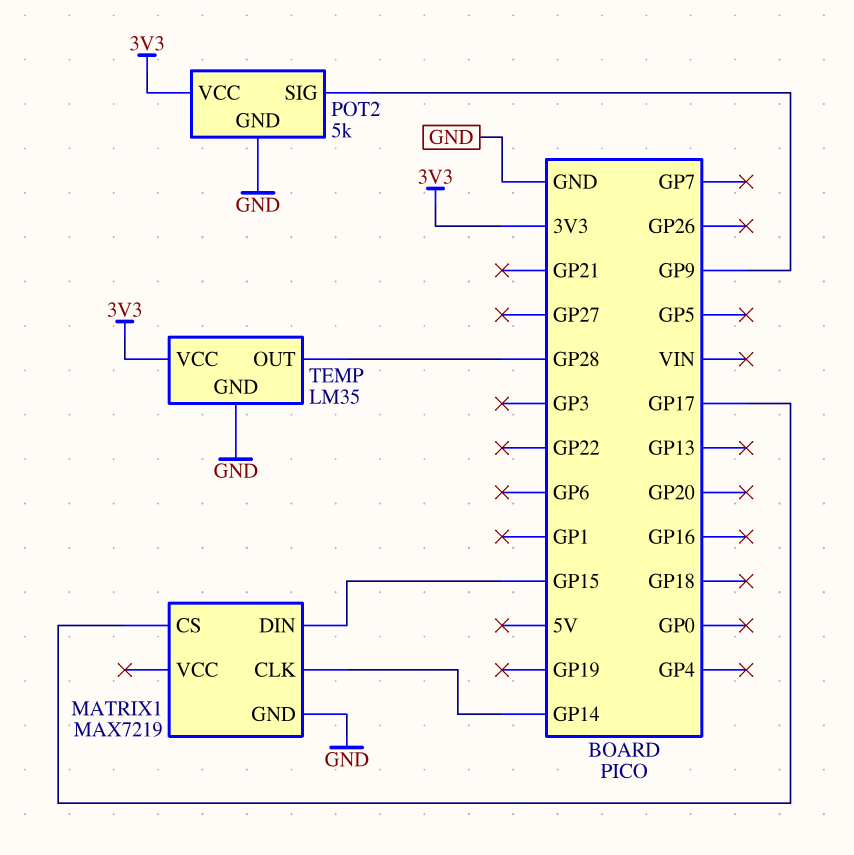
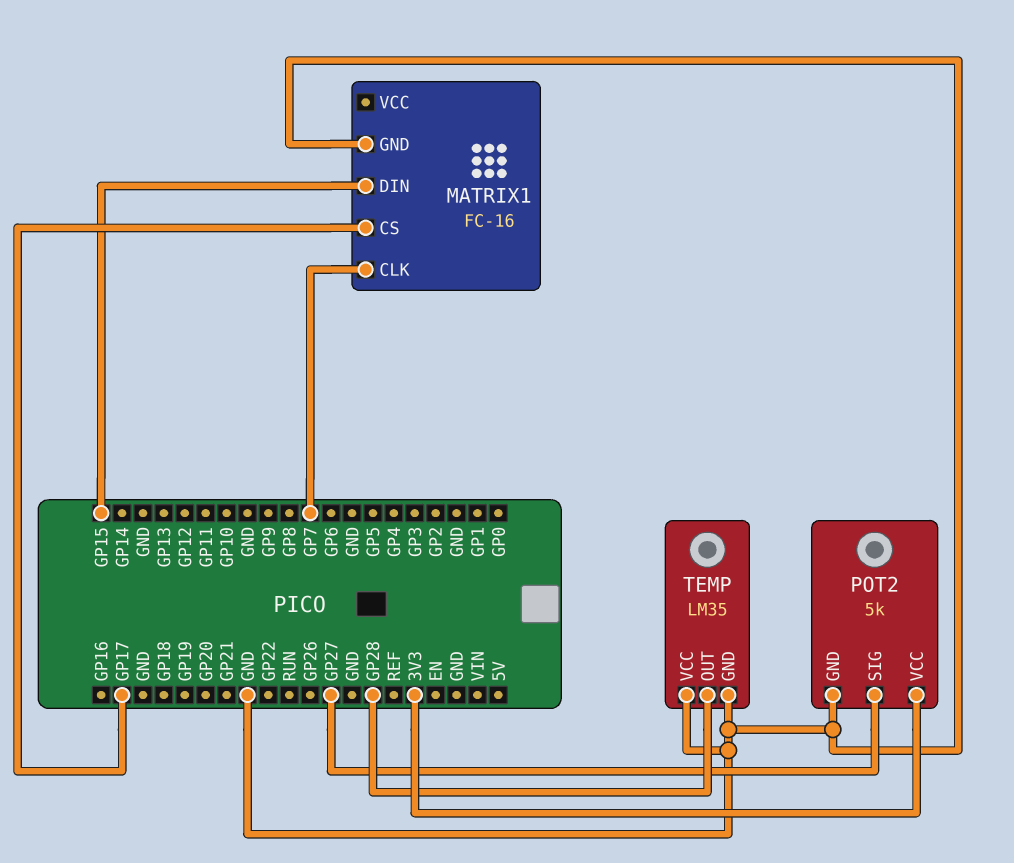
MATRIX1: MAX7219 -> FC-16
MATRIX1 pin CLK: GP14 -> GP7
POT2 pin SIG: GP9 -> GP27
TEMP pin VCC: 3V3 -> GND

